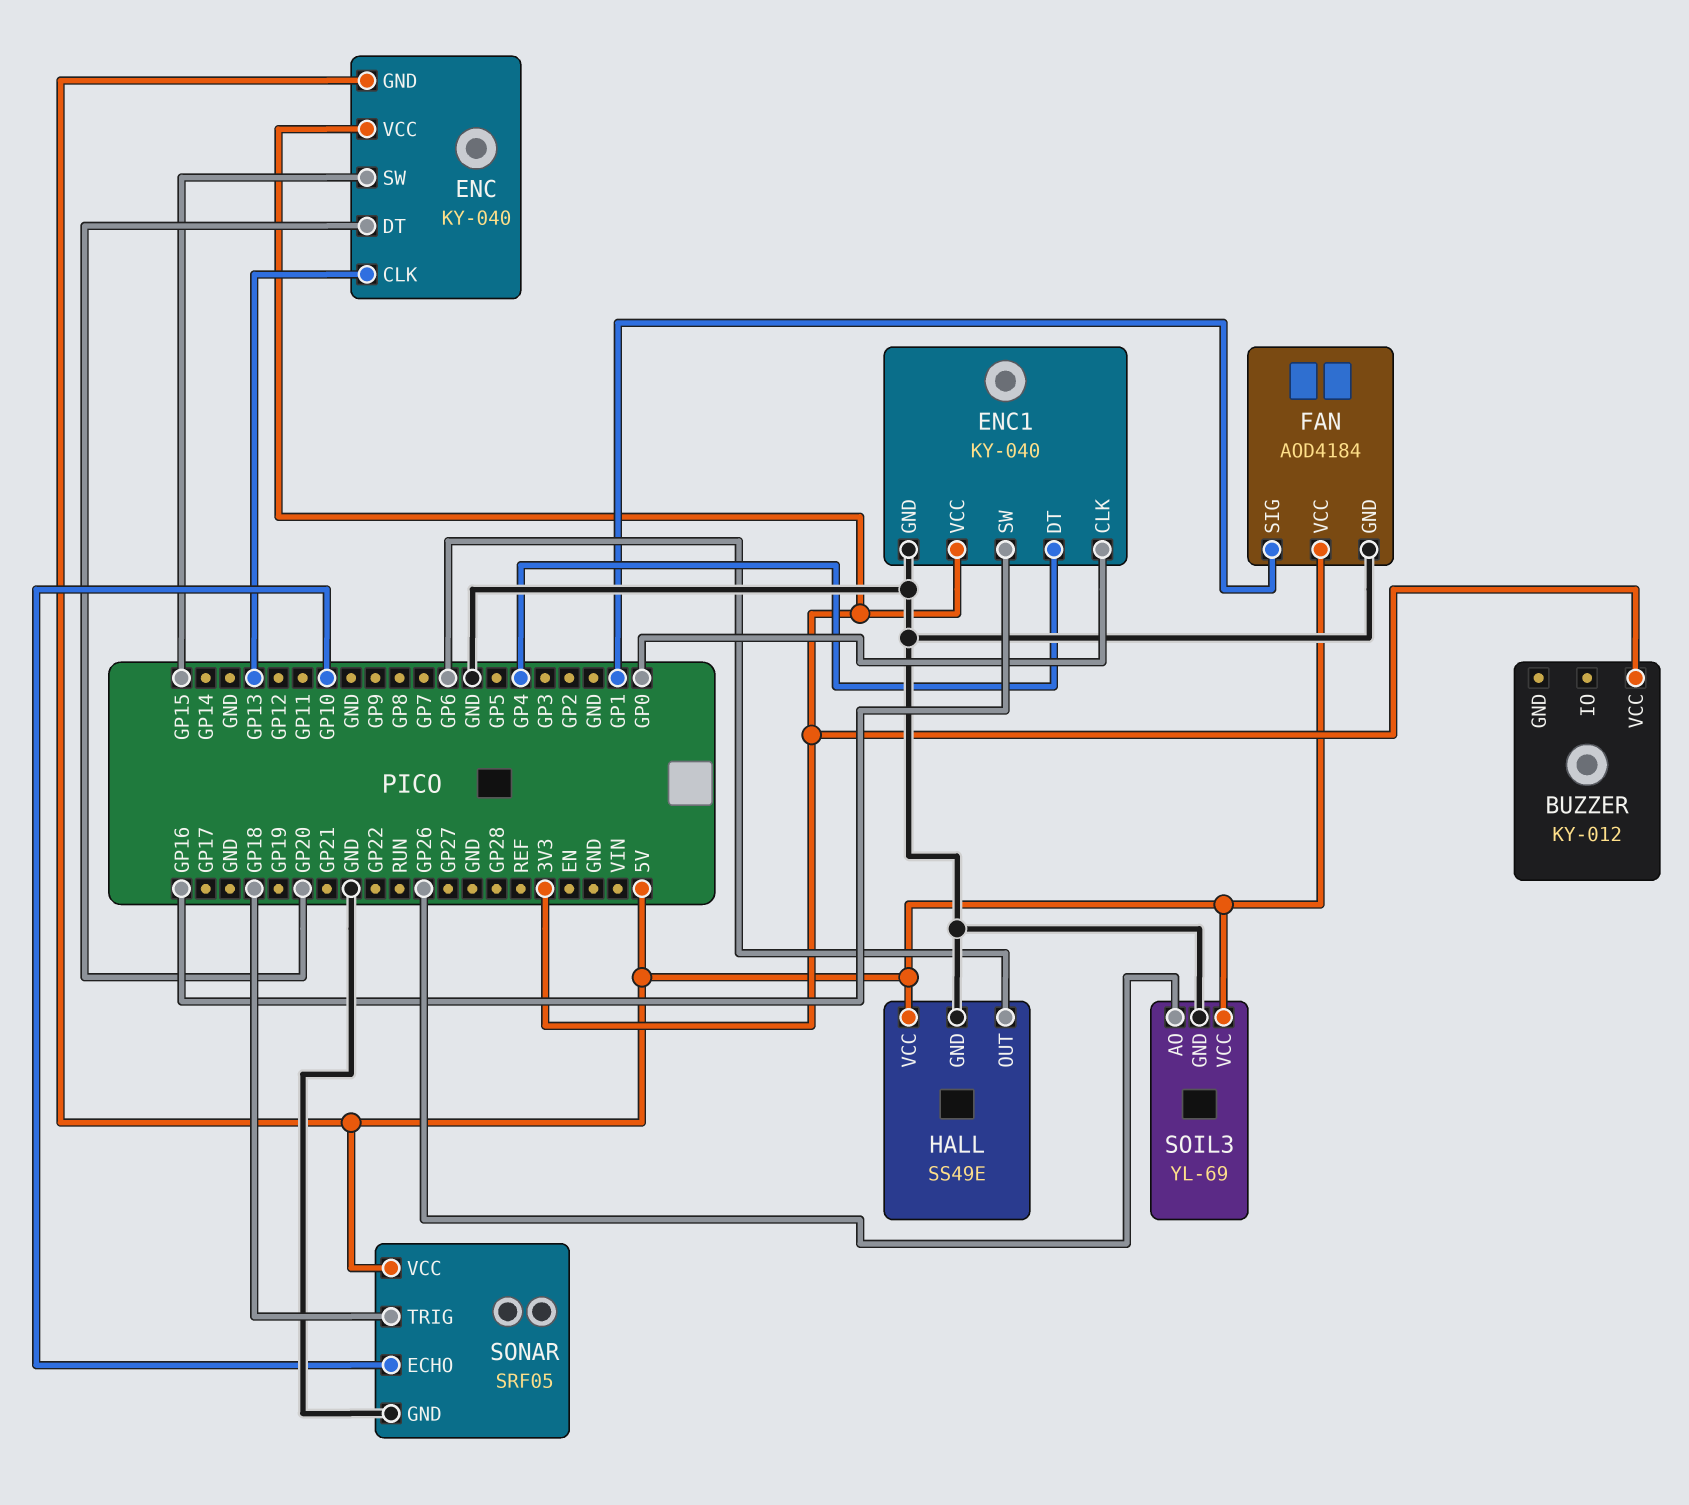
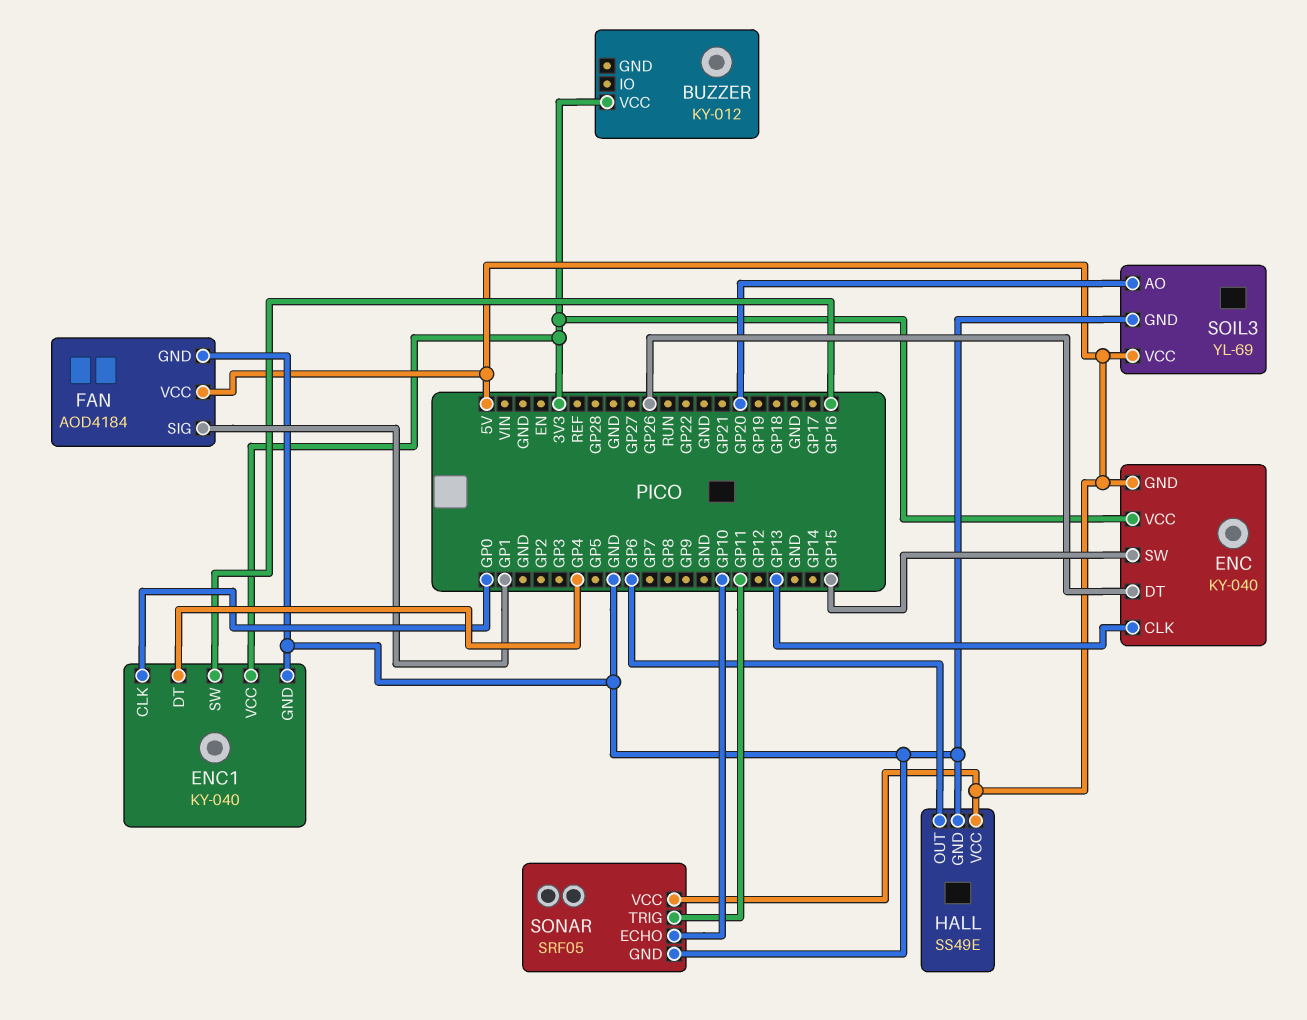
ENC pin DT: GP20 -> GP26
SOIL3 pin AO: GP26 -> GP20
SONAR pin TRIG: GP18 -> GP11

